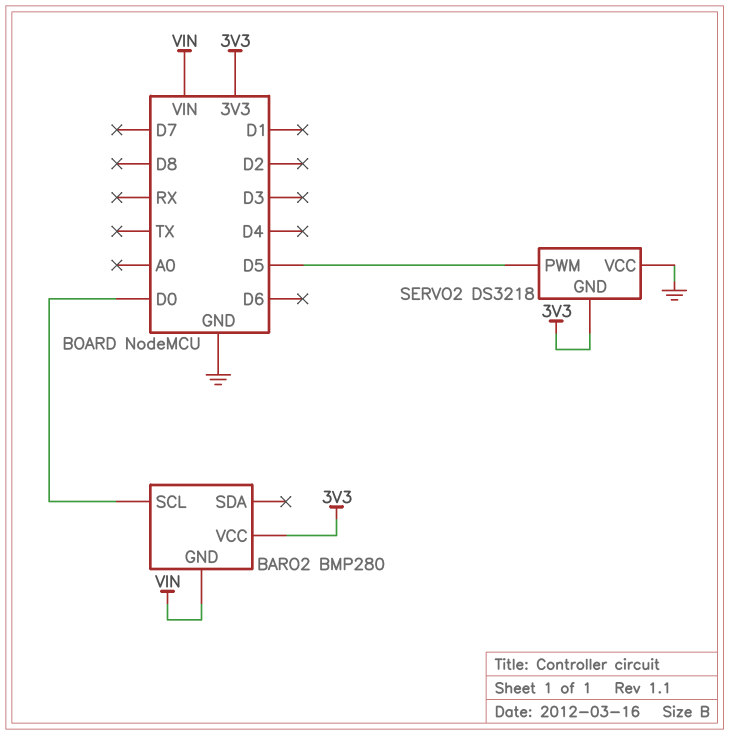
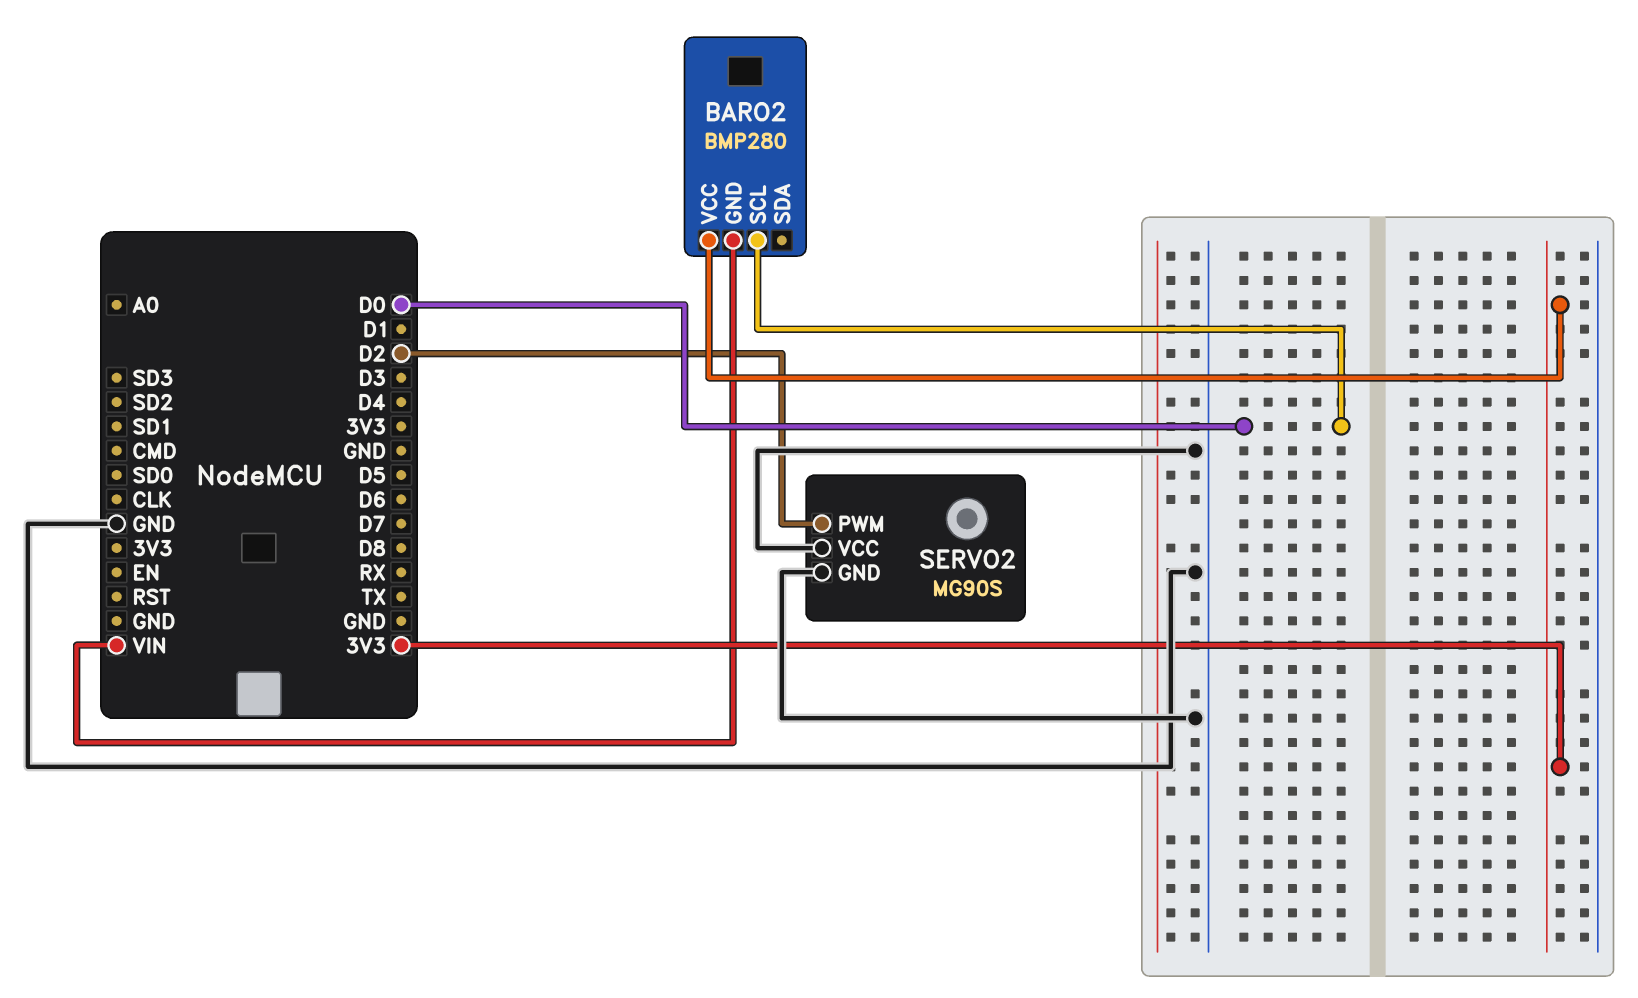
SERVO2: DS3218 -> MG90S
SERVO2 pin GND: 3V3 -> GND
SERVO2 pin PWM: D5 -> D2

